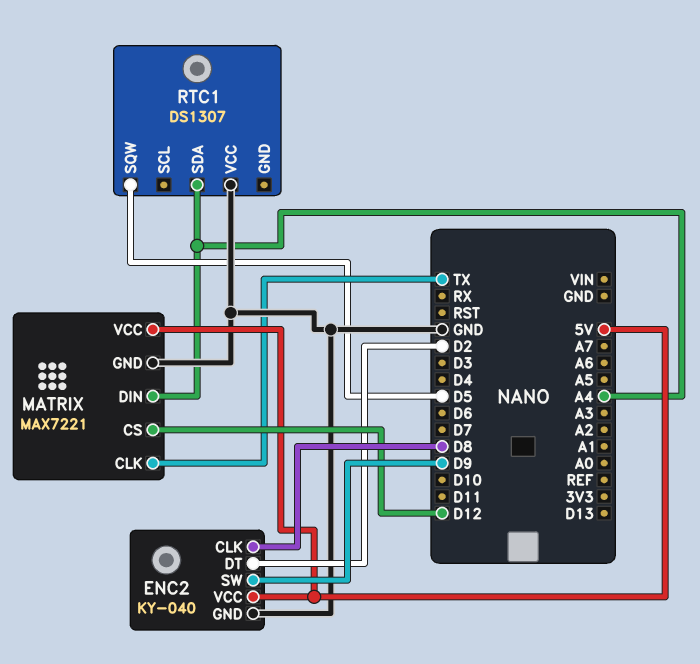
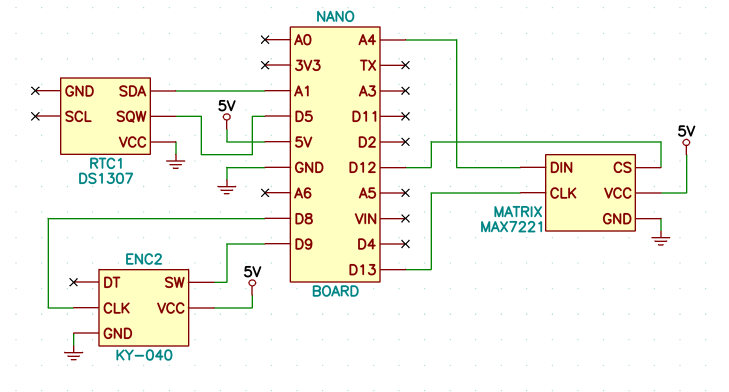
ENC2 pin DT: D2 -> none
MATRIX pin CLK: TX -> D13
RTC1 pin SDA: A4 -> A1

